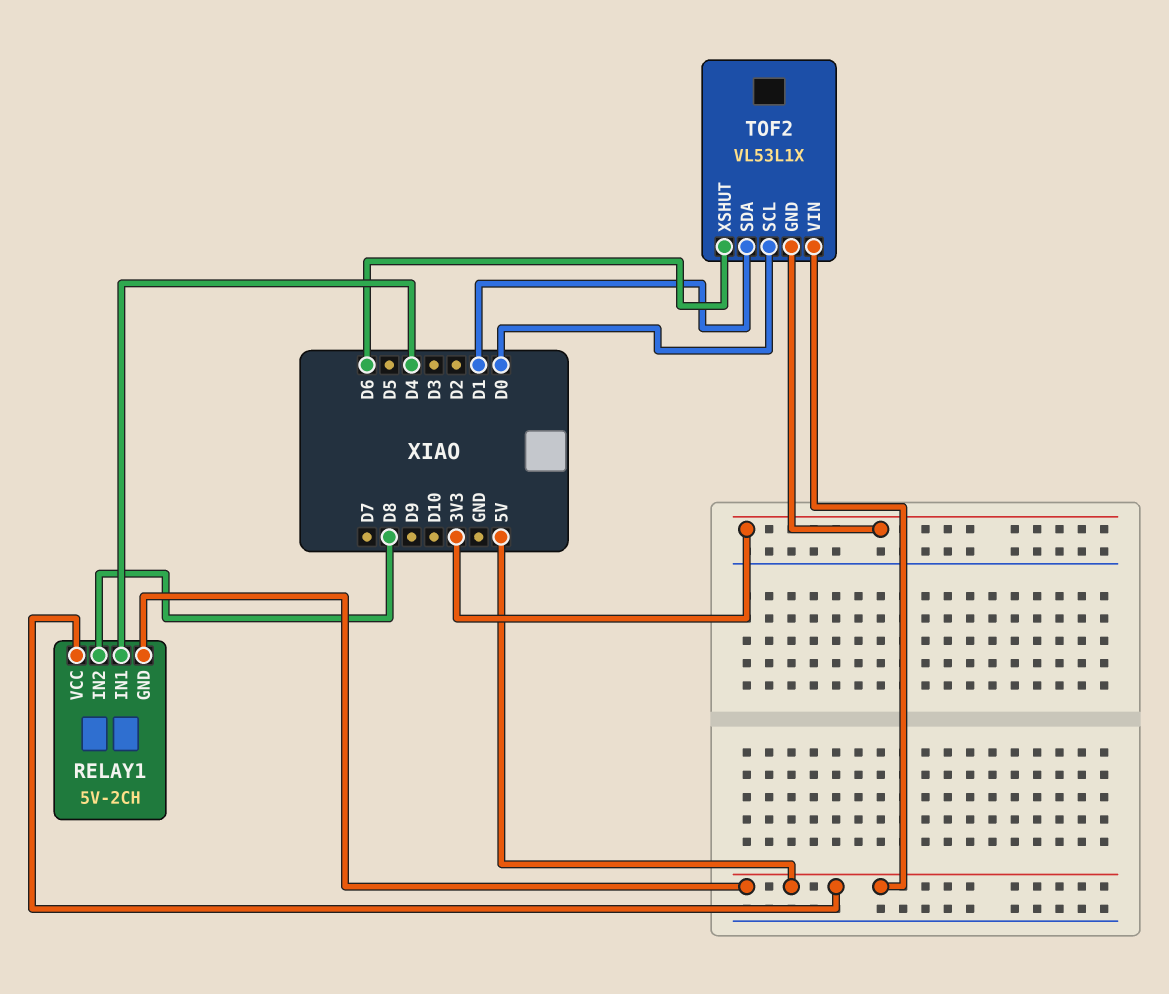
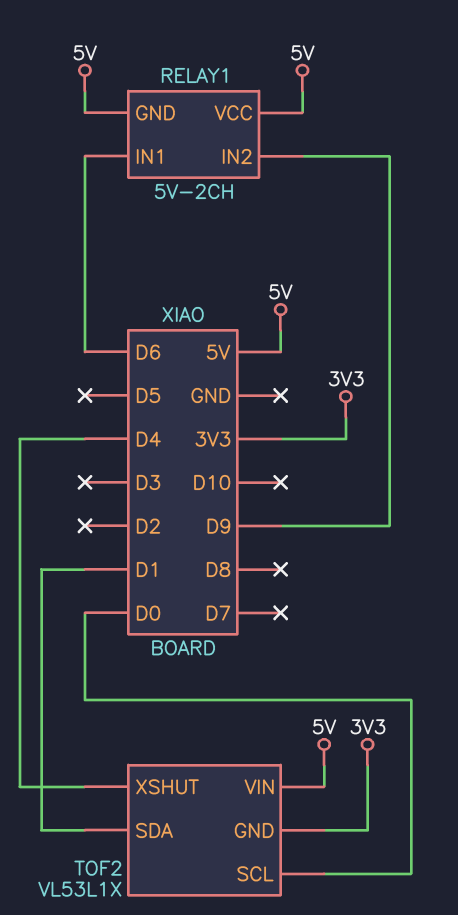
RELAY1 pin IN1: D4 -> D6
RELAY1 pin IN2: D8 -> D9
TOF2 pin XSHUT: D6 -> D4

